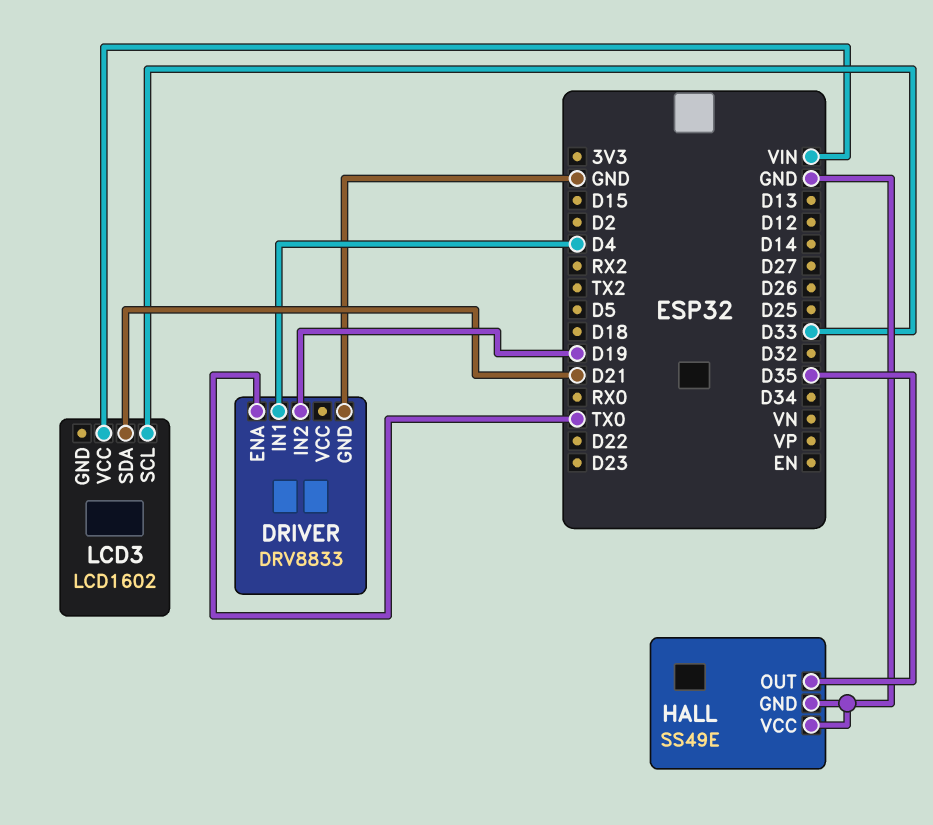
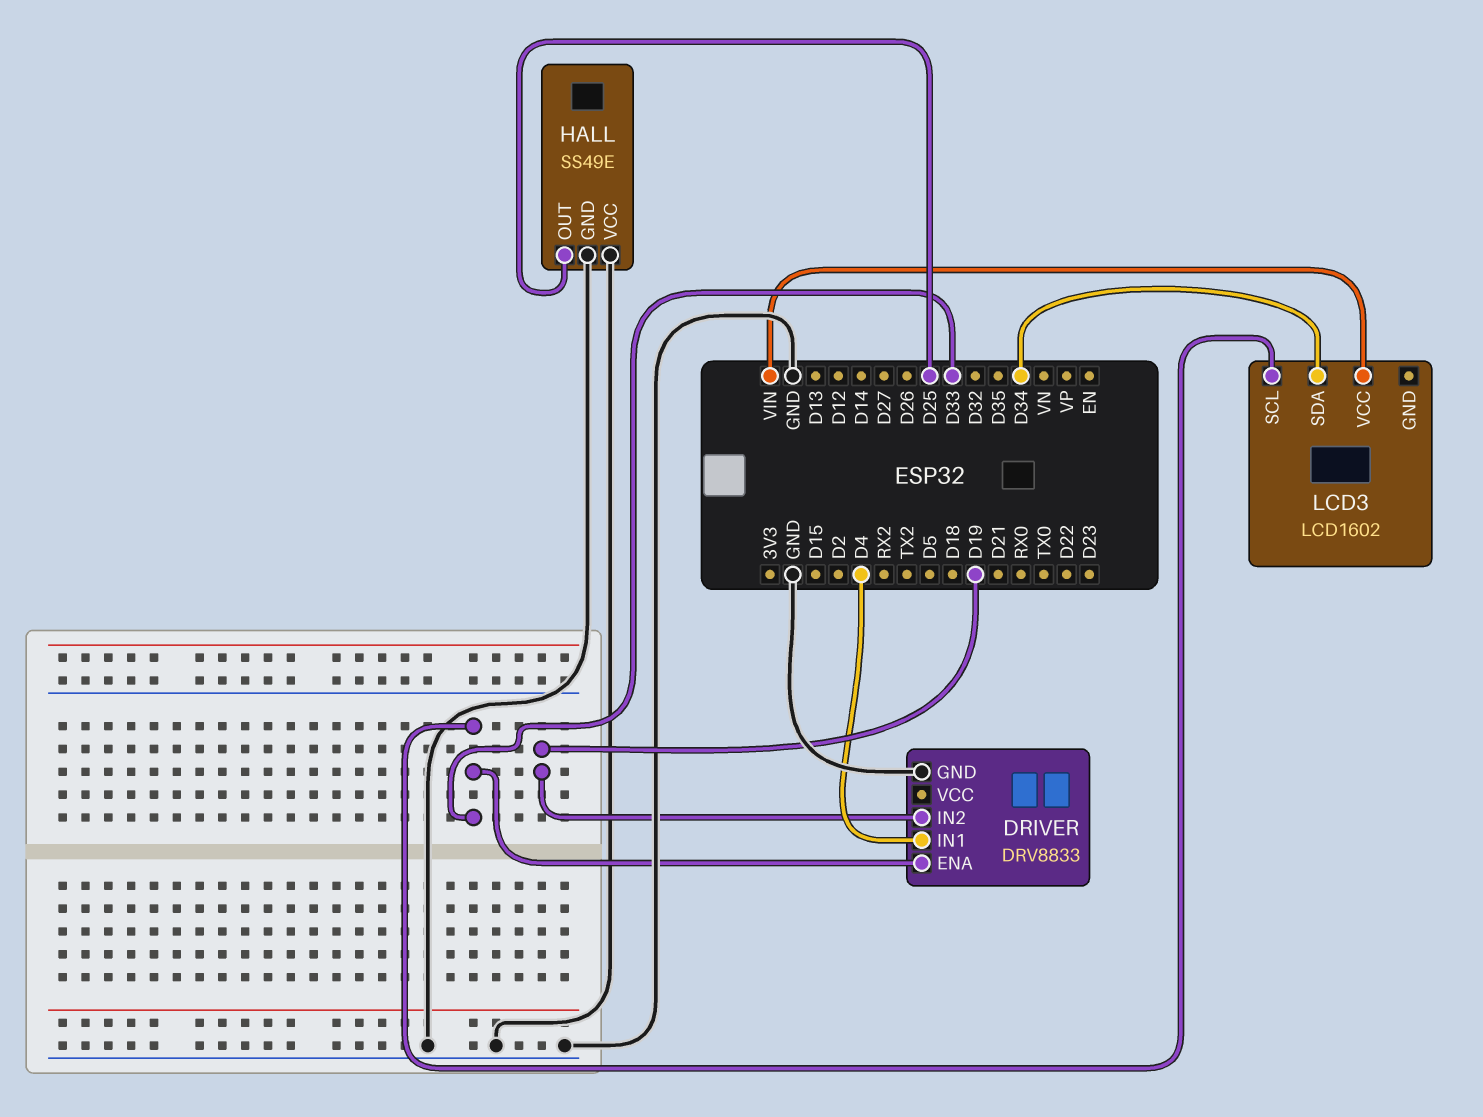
DRIVER pin ENA: TX0 -> D33
HALL pin OUT: D35 -> D25
LCD3 pin SDA: D21 -> D34

